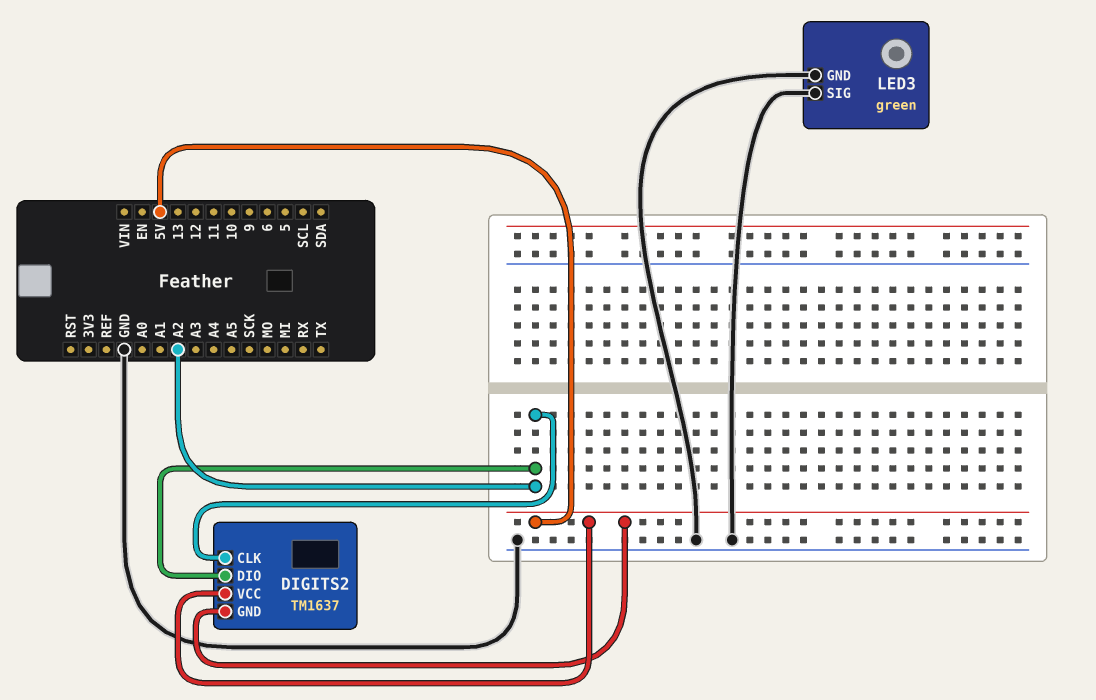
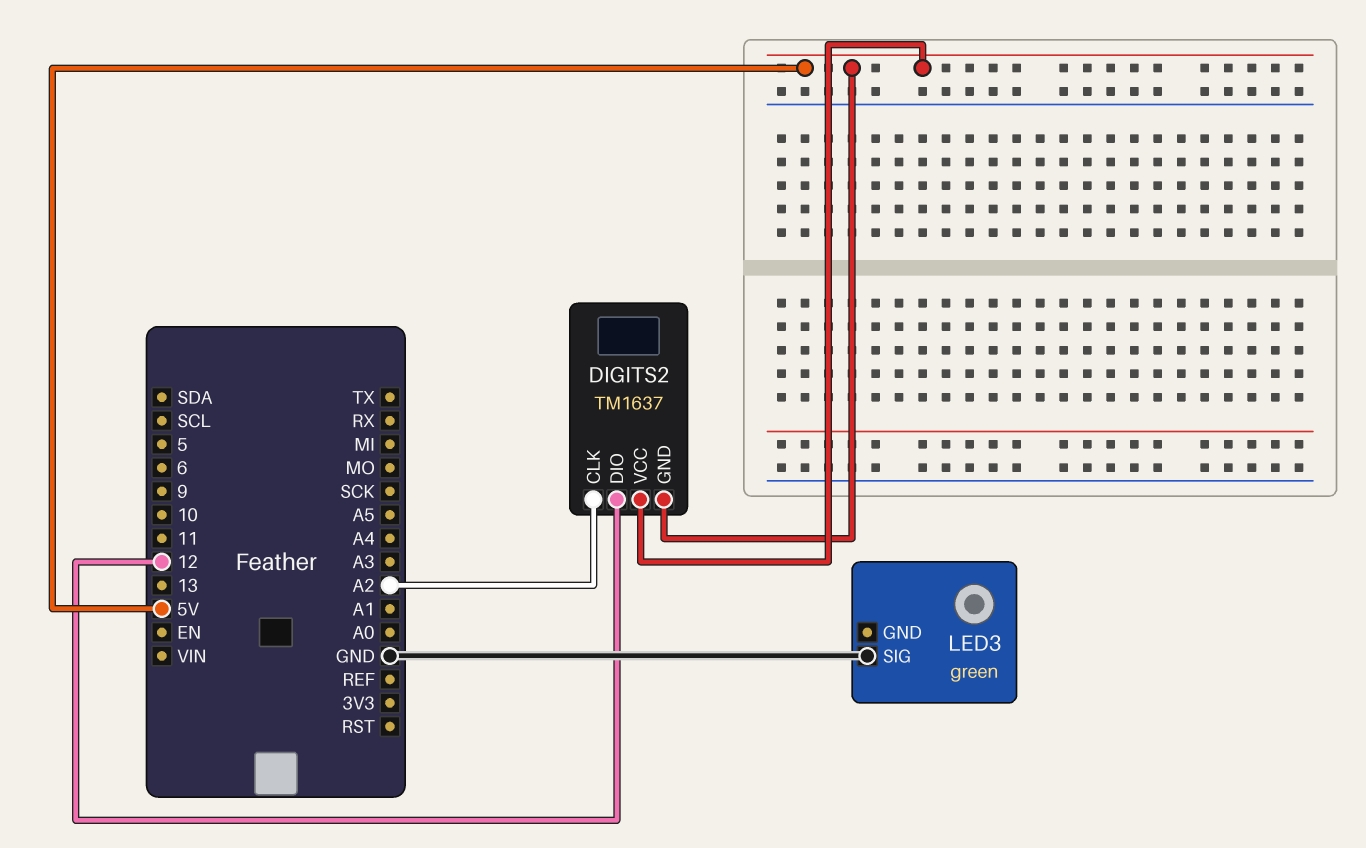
DIGITS2 pin DIO: A2 -> 12
LED3 pin GND: GND -> none

